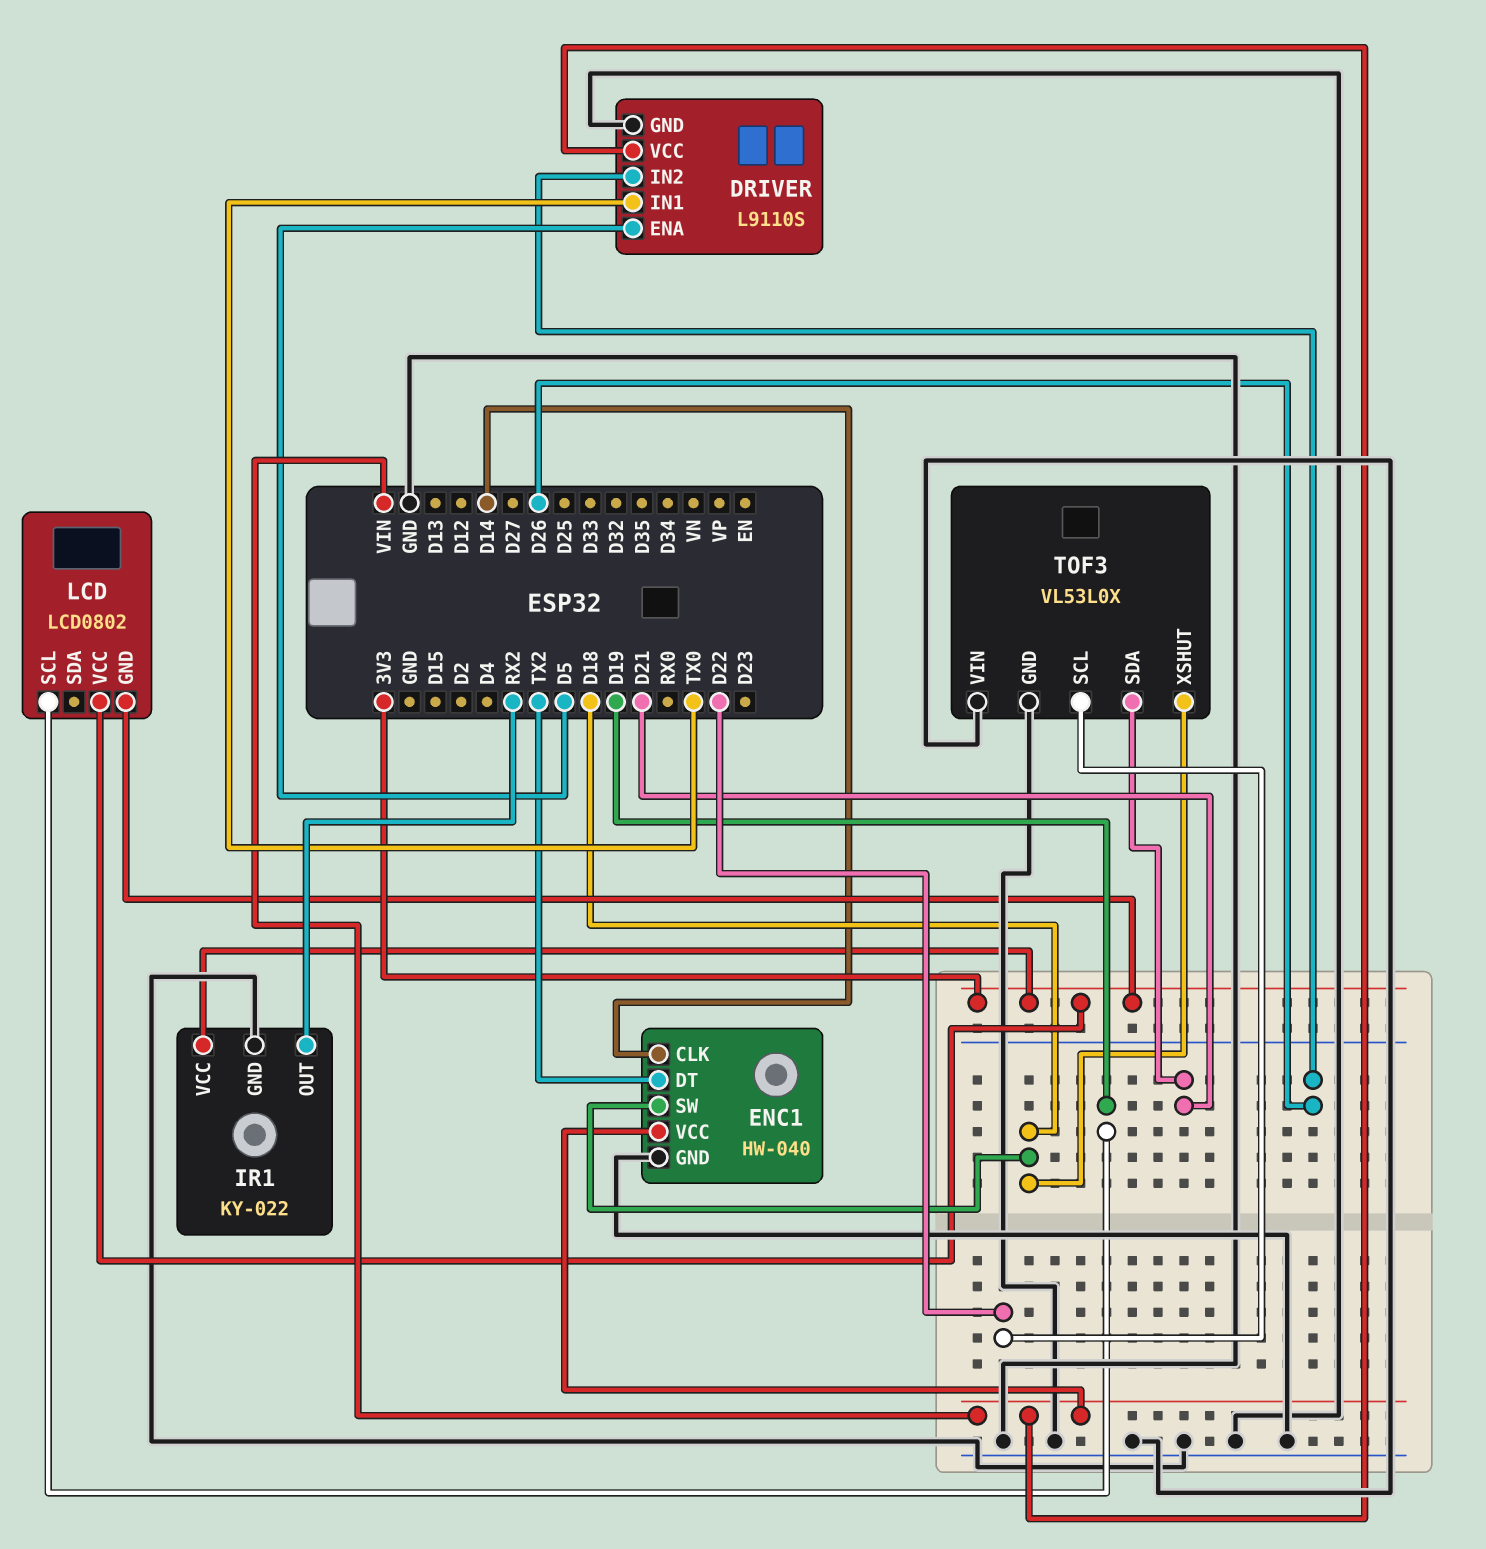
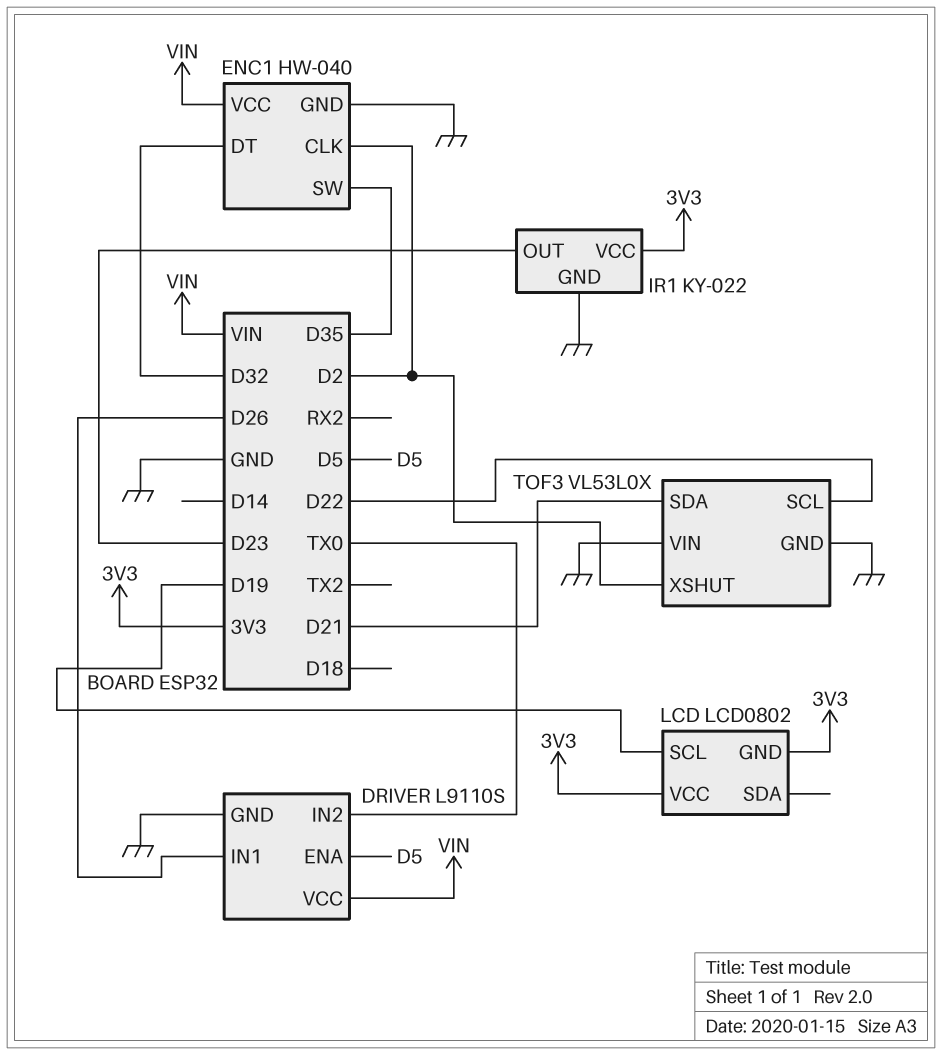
DRIVER pin IN1: TX0 -> D26
DRIVER pin IN2: D26 -> TX0
ENC1 pin CLK: D14 -> D2
ENC1 pin DT: TX2 -> D32
ENC1 pin SW: D18 -> D35
IR1 pin OUT: RX2 -> D23
TOF3 pin XSHUT: D18 -> D2

